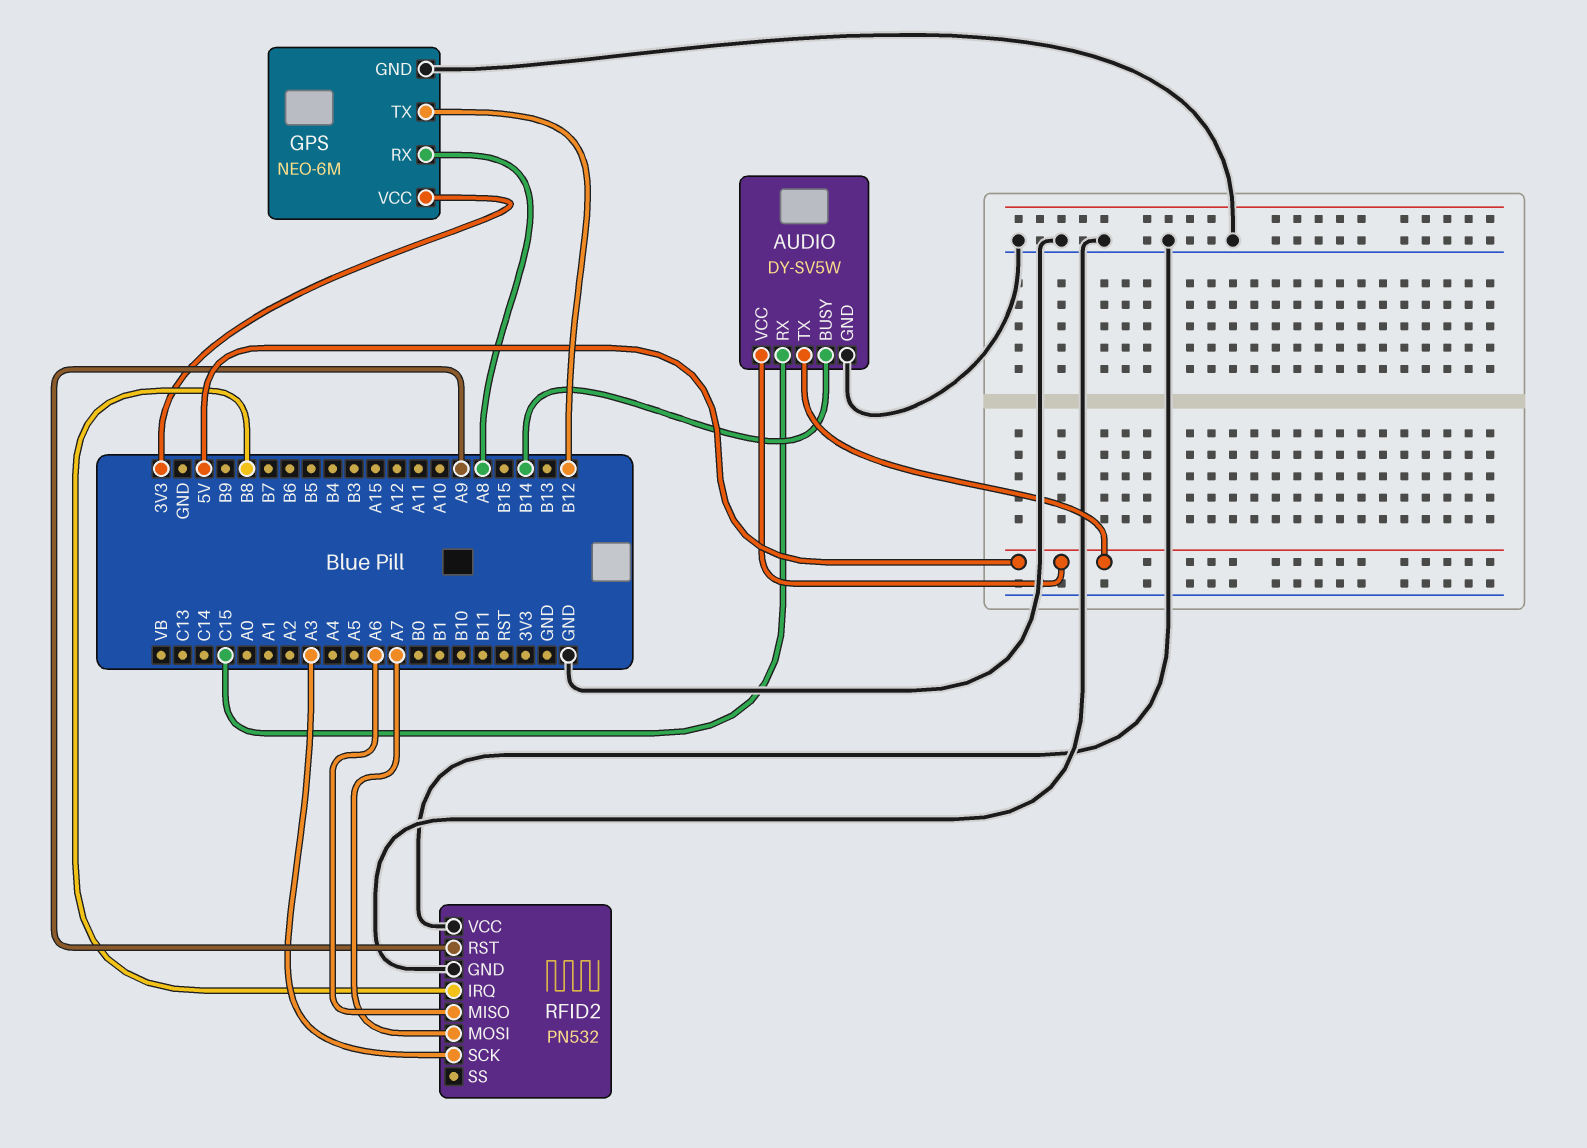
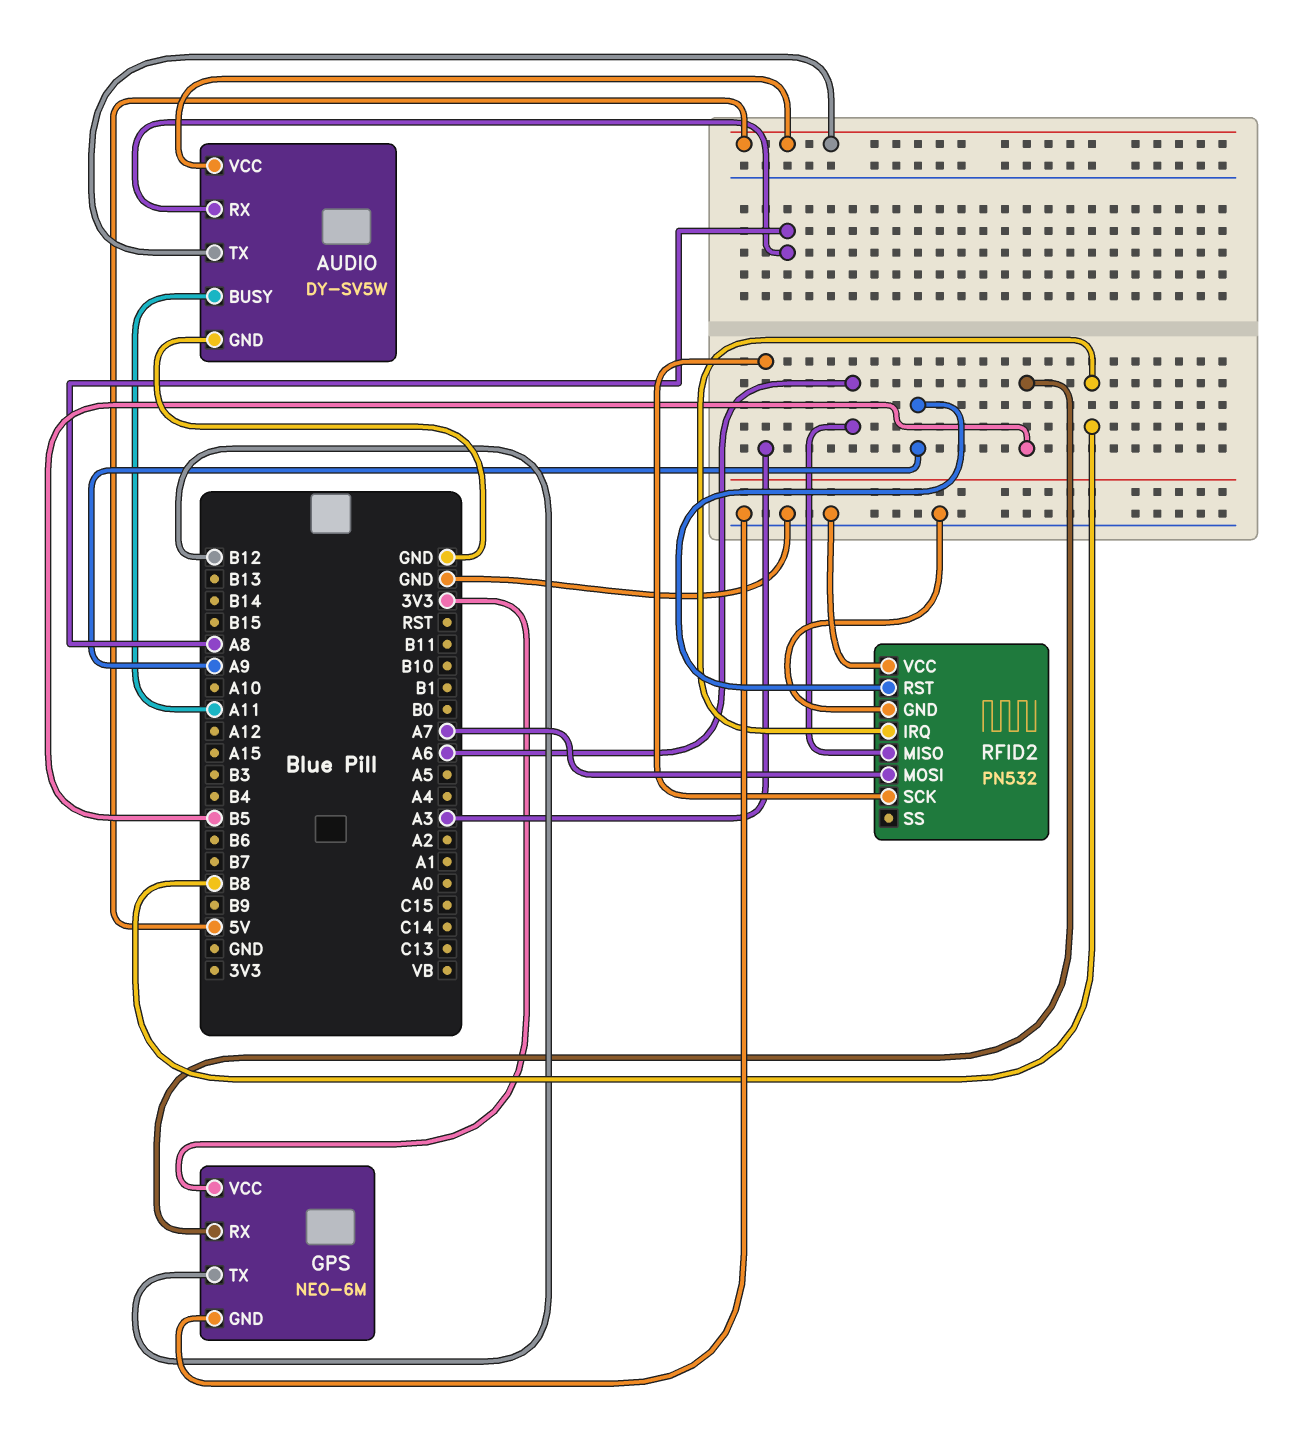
AUDIO pin BUSY: B14 -> A11
AUDIO pin RX: C15 -> A8
GPS pin RX: A8 -> B5

